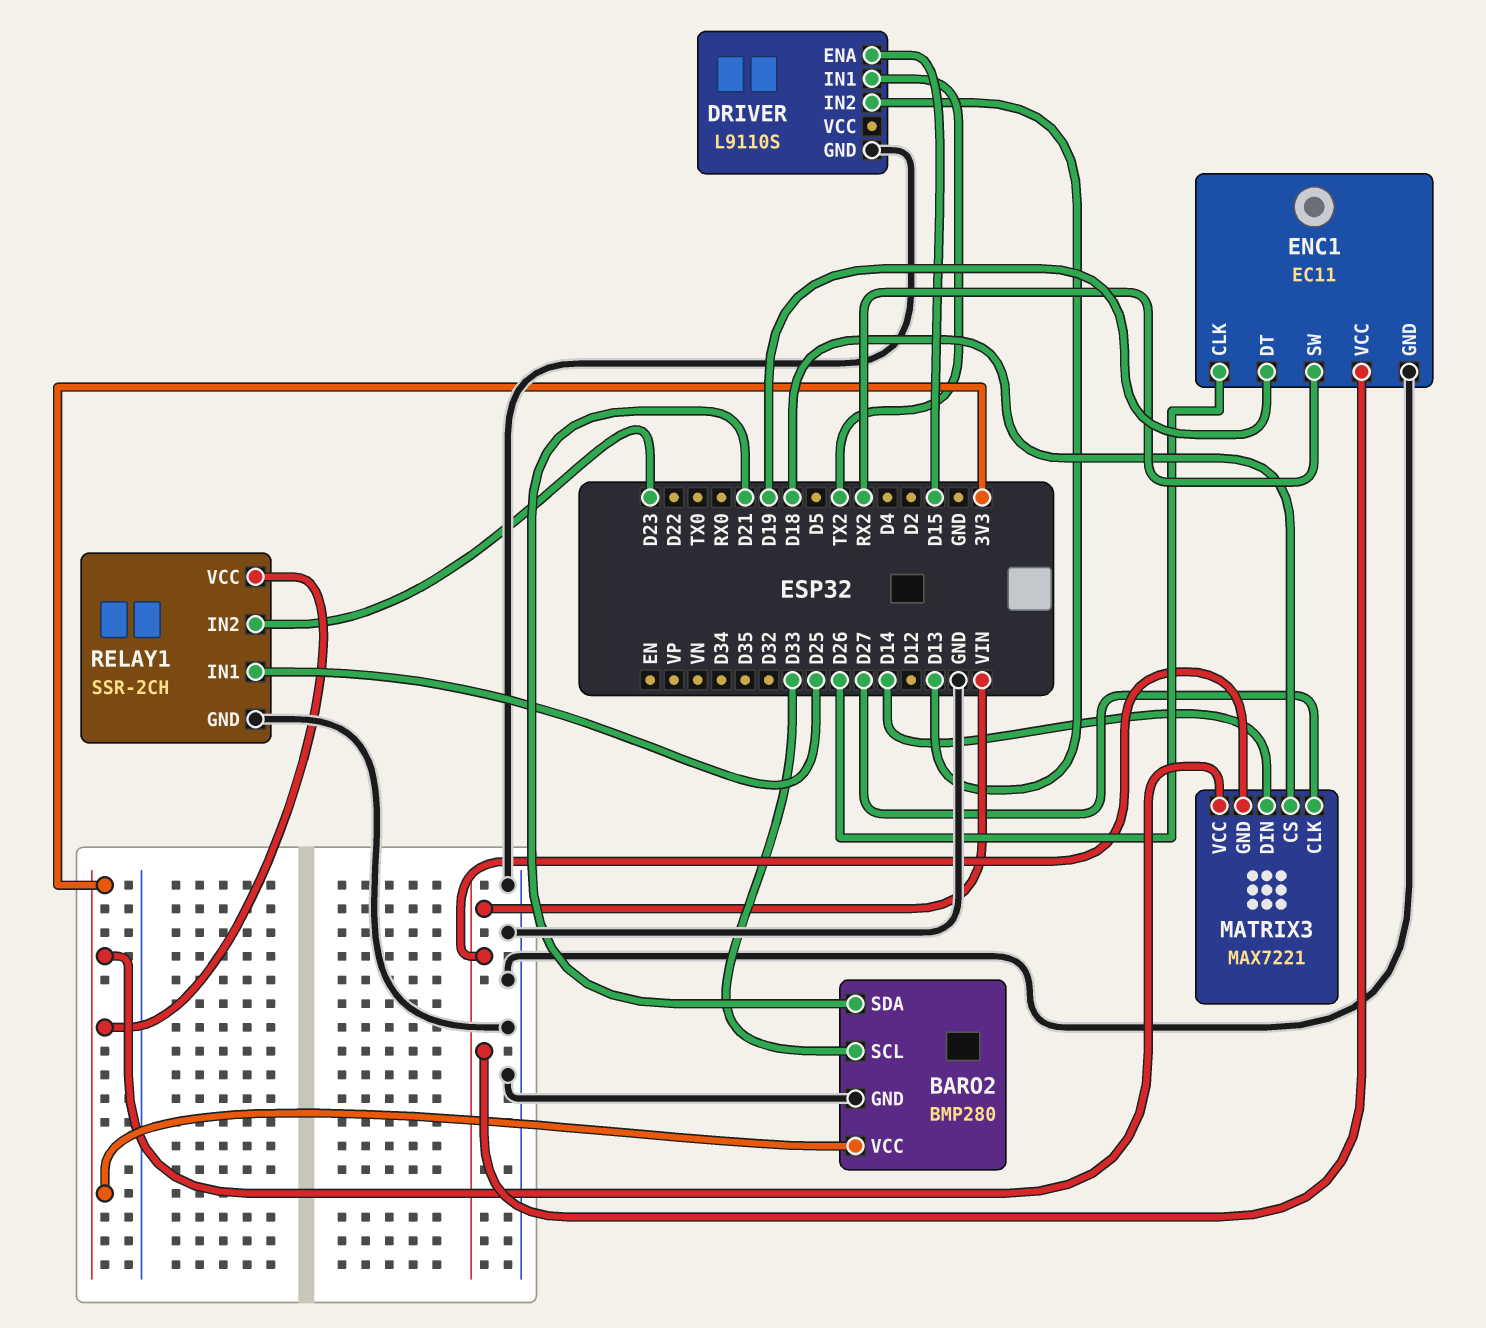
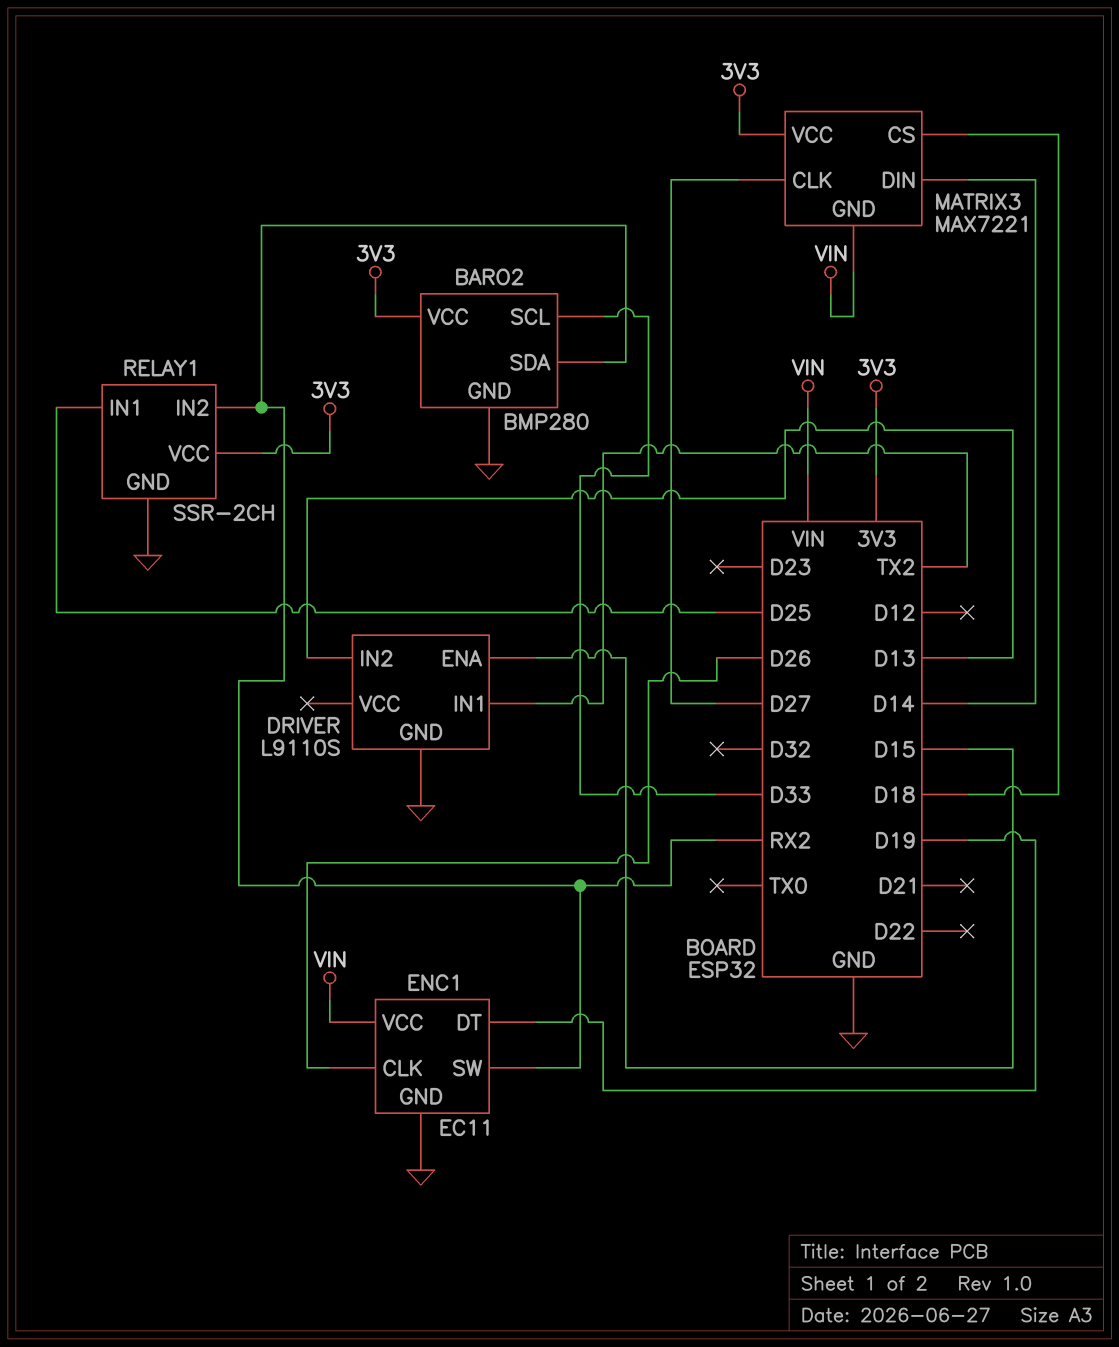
BARO2 pin SDA: D21 -> RX2
RELAY1 pin IN2: D23 -> RX2

